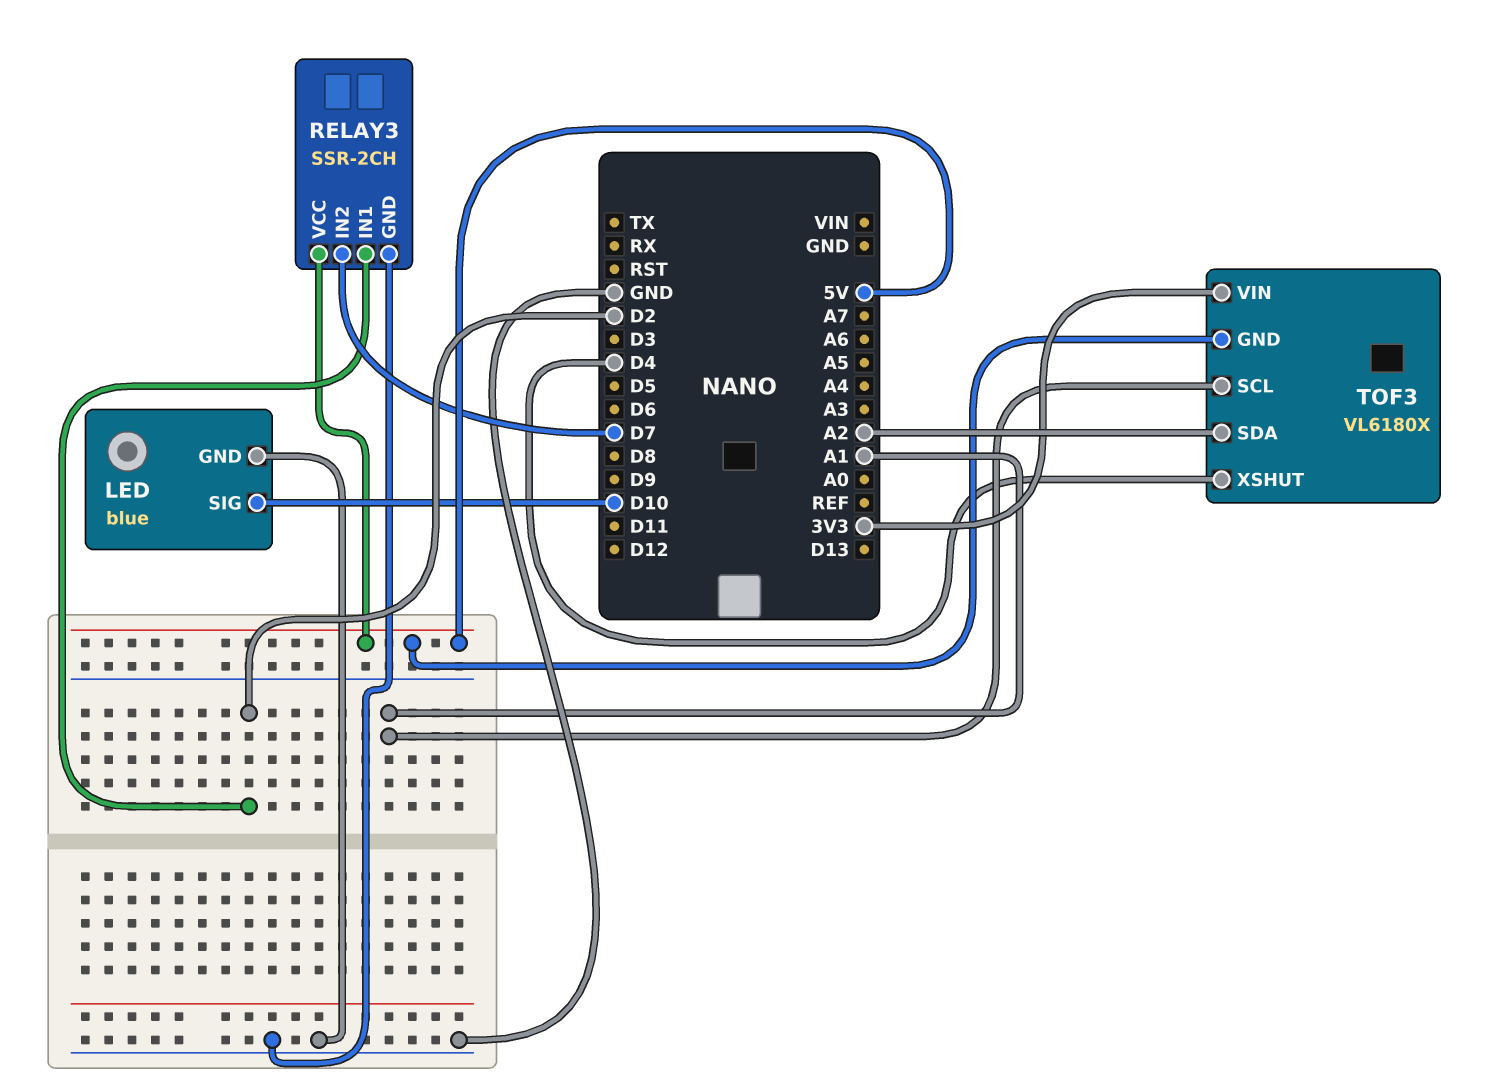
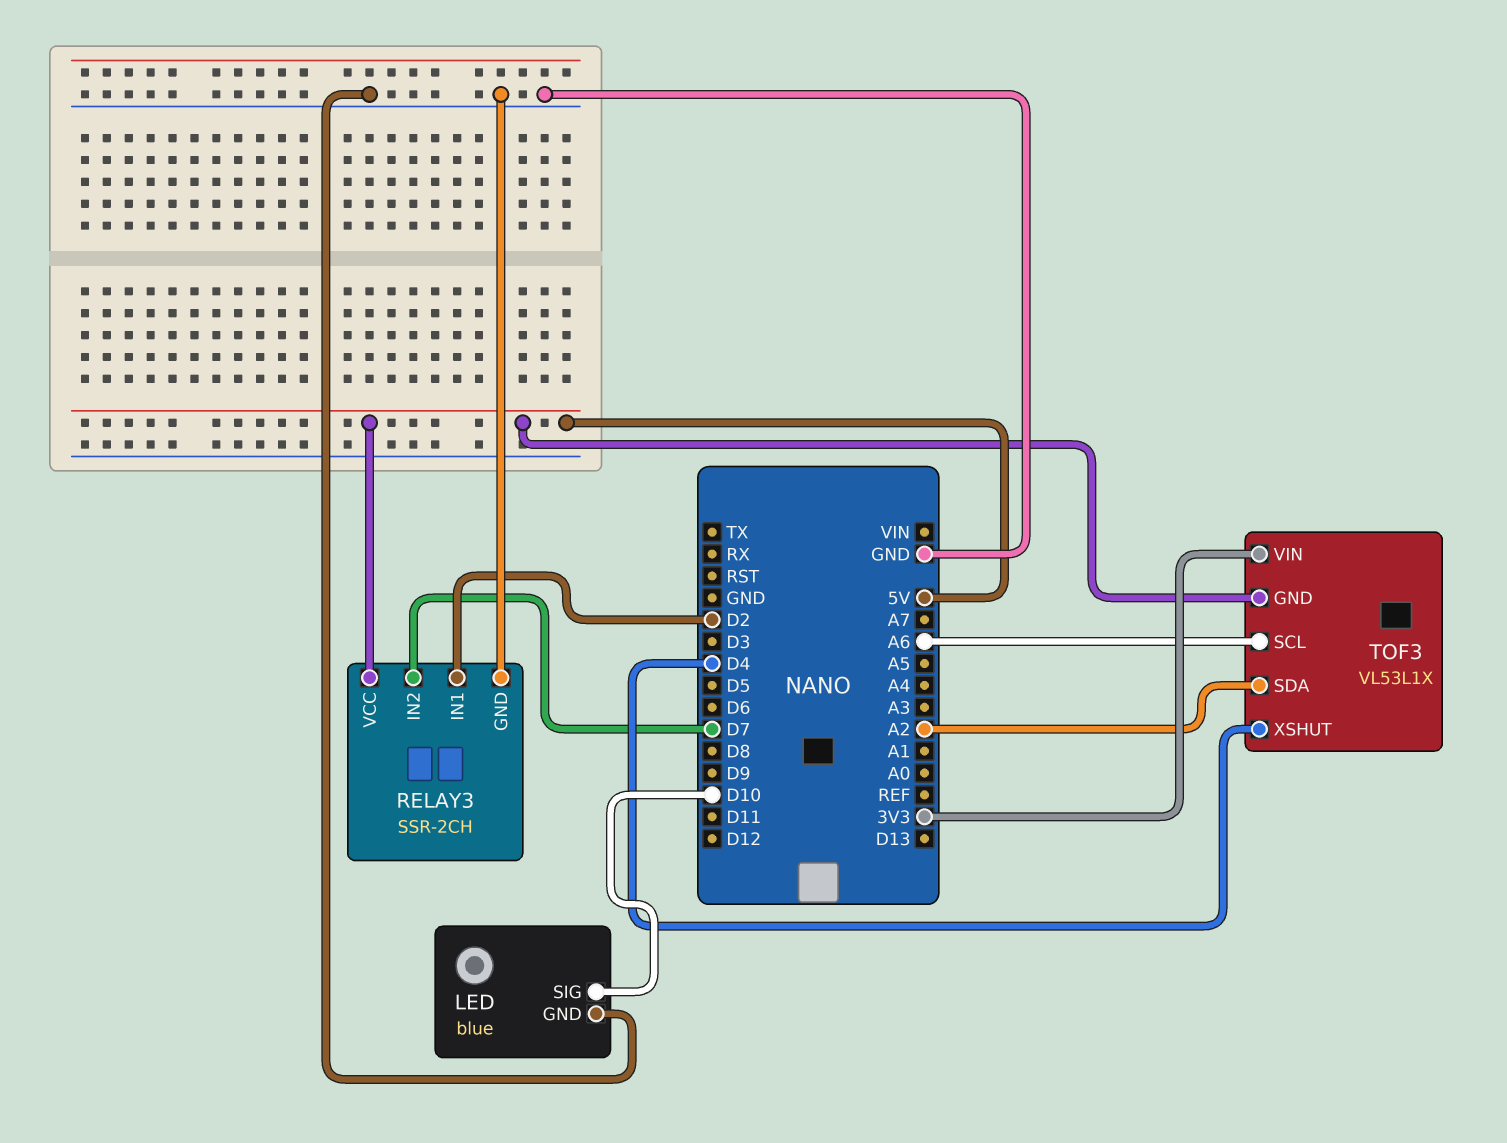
TOF3: VL6180X -> VL53L1X
TOF3 pin SCL: A1 -> A6

